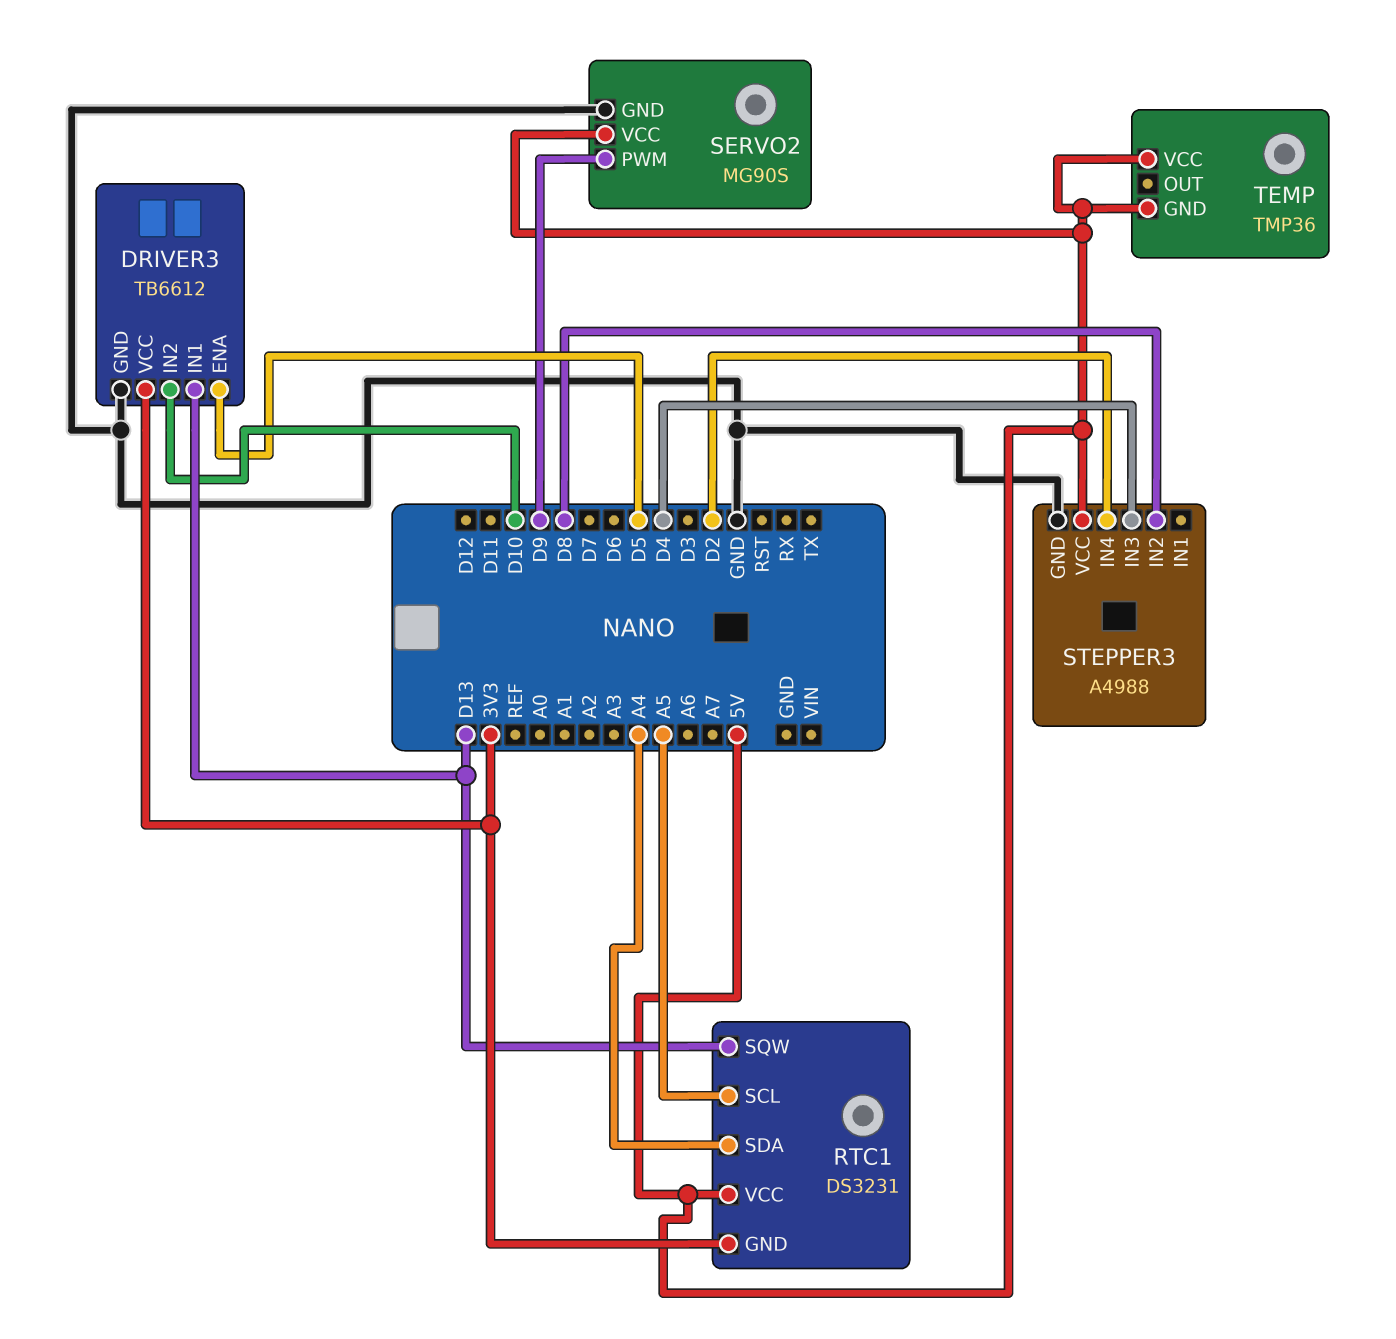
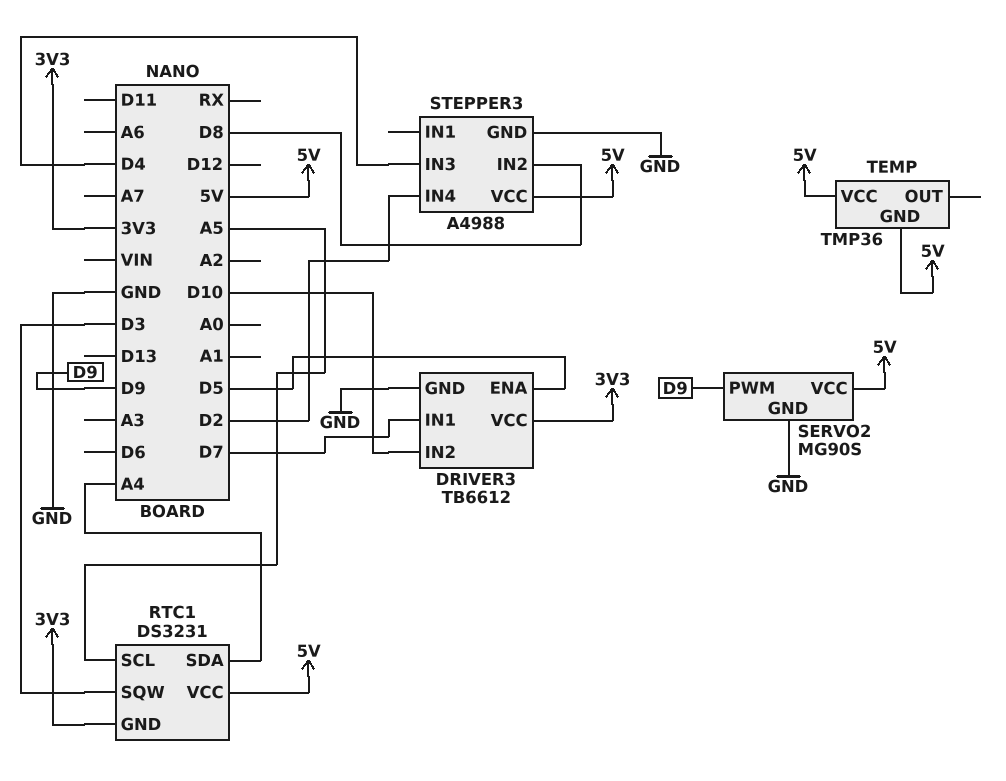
DRIVER3 pin IN1: D13 -> D7
RTC1 pin SQW: D13 -> D3

